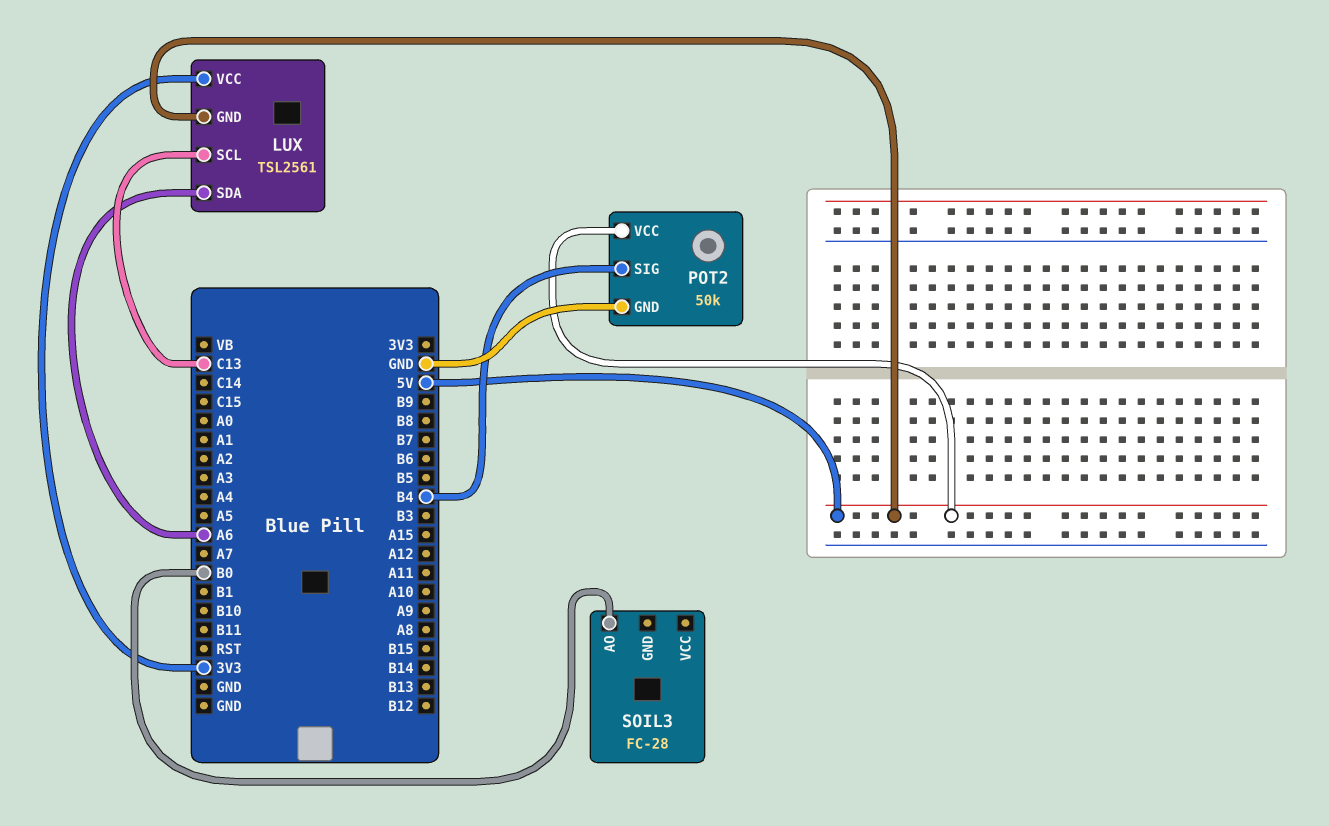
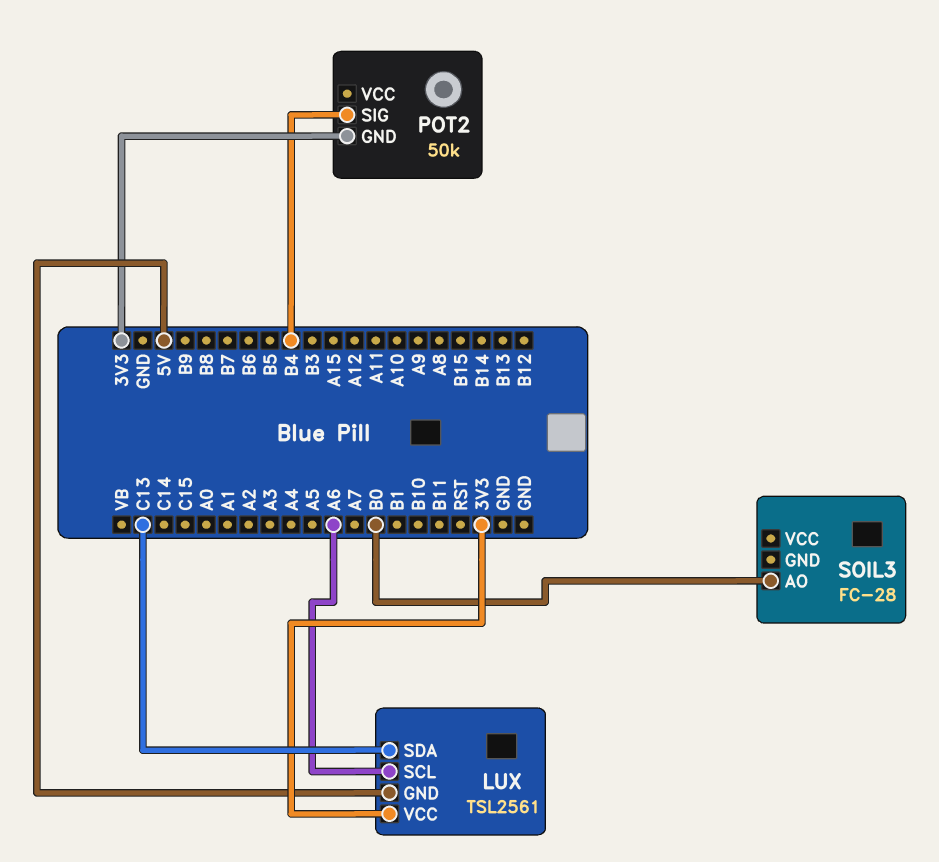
LUX pin SCL: C13 -> A6
LUX pin SDA: A6 -> C13
POT2 pin GND: GND -> 3V3
POT2 pin VCC: 5V -> none

